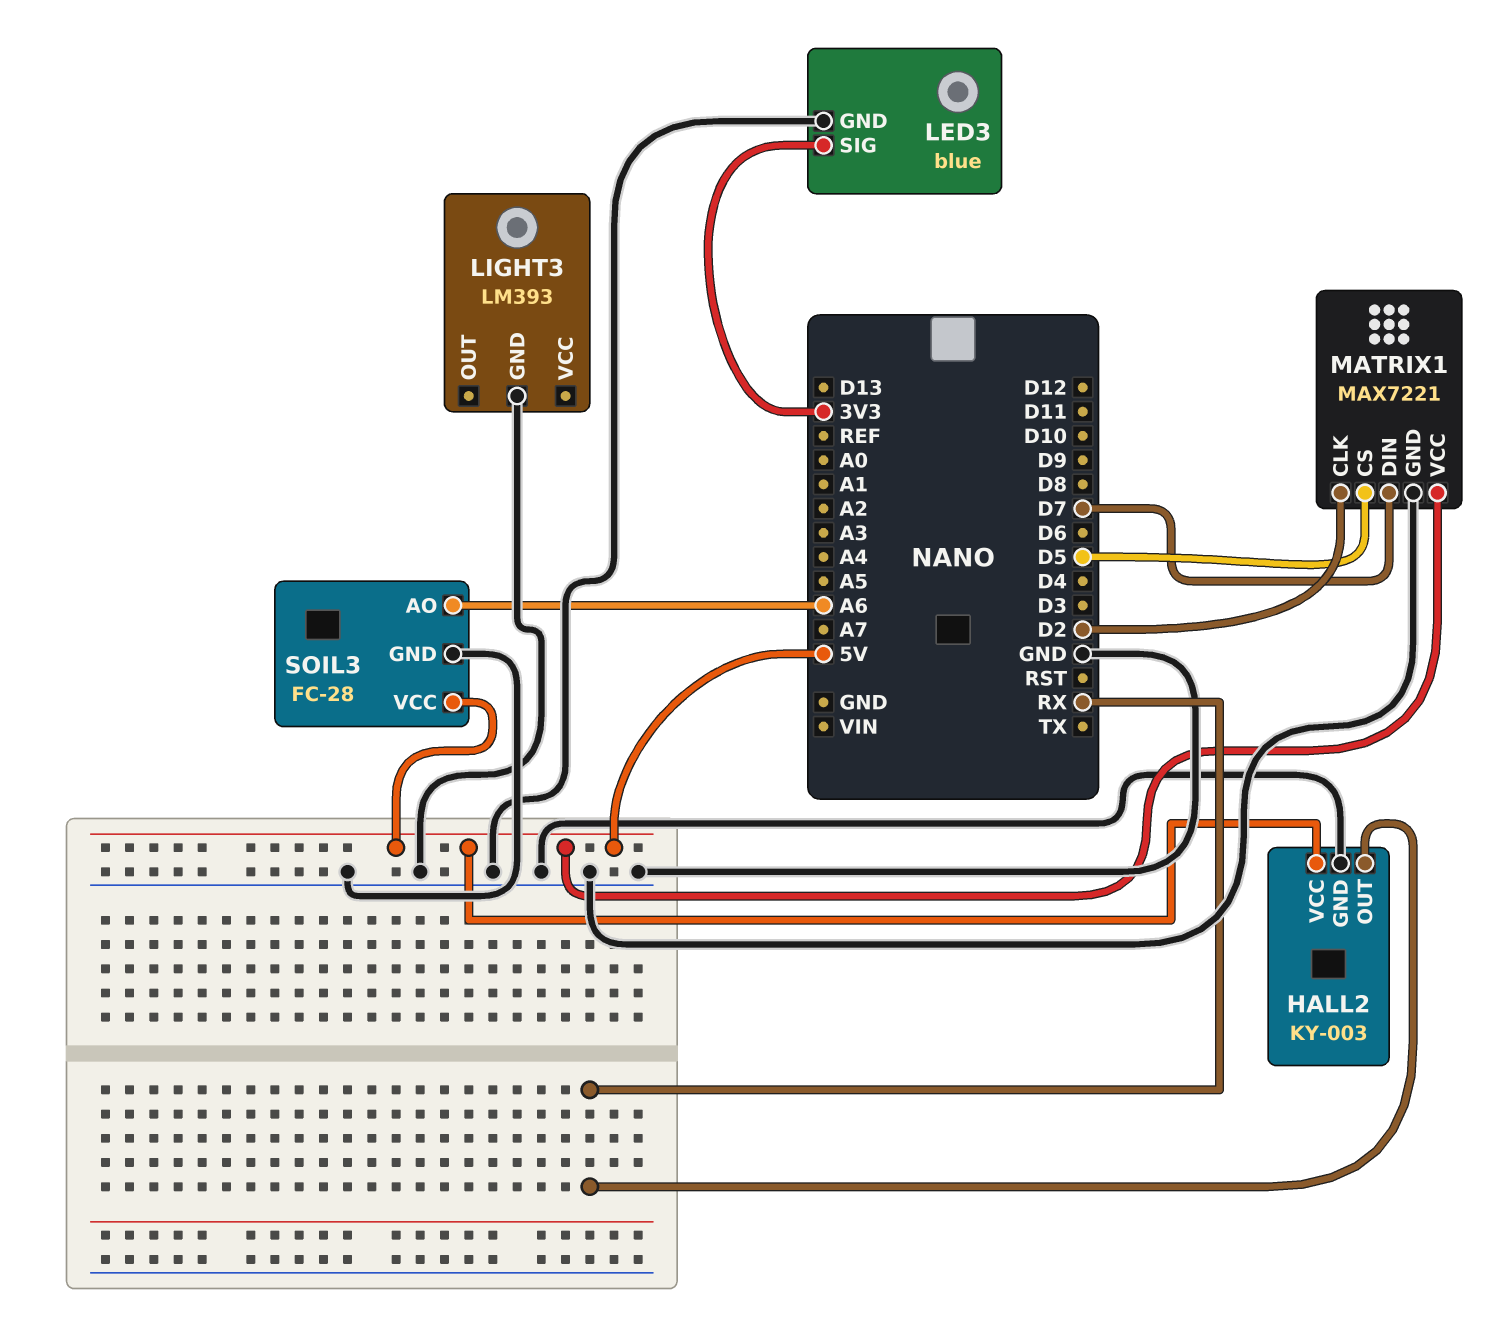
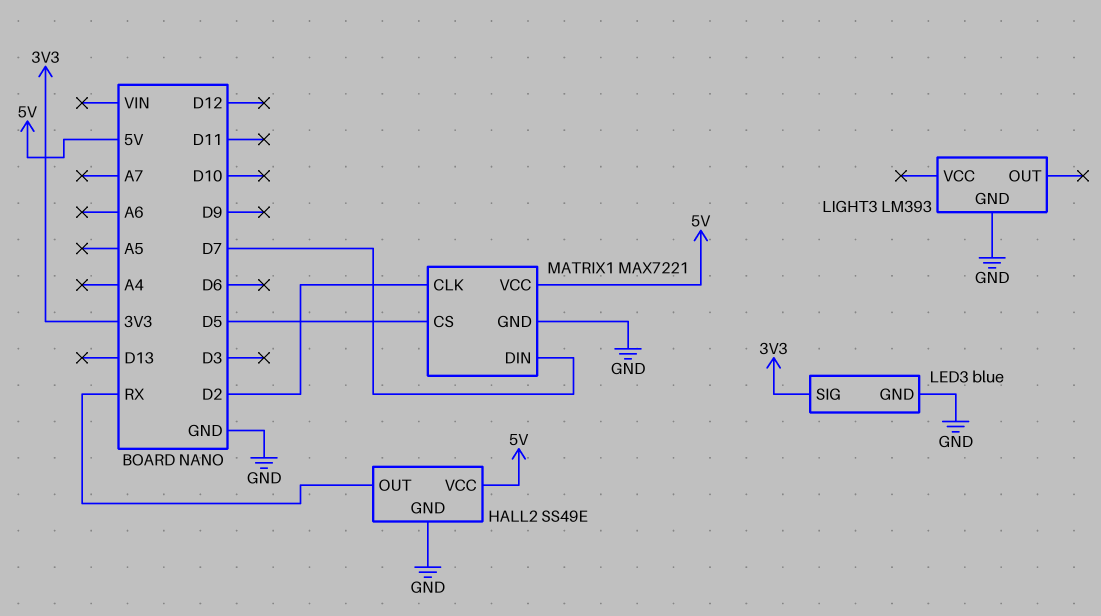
HALL2: KY-003 -> SS49E
SOIL3: FC-28 -> none
SOIL3 pin AO: A6 -> none
SOIL3 pin GND: GND -> none
SOIL3 pin VCC: 5V -> none

